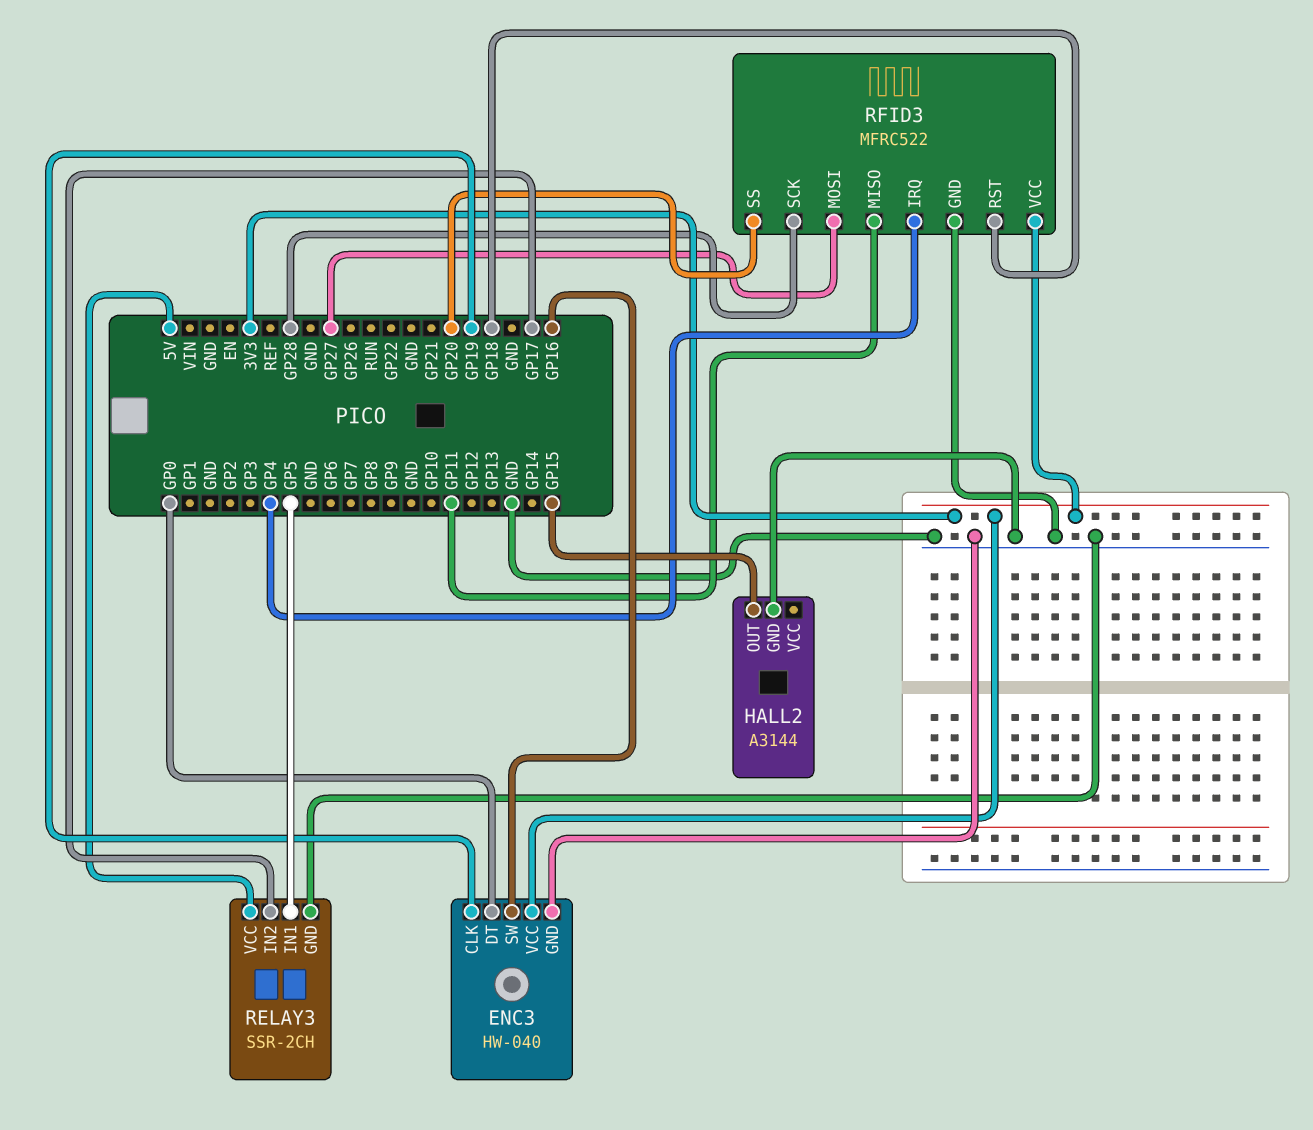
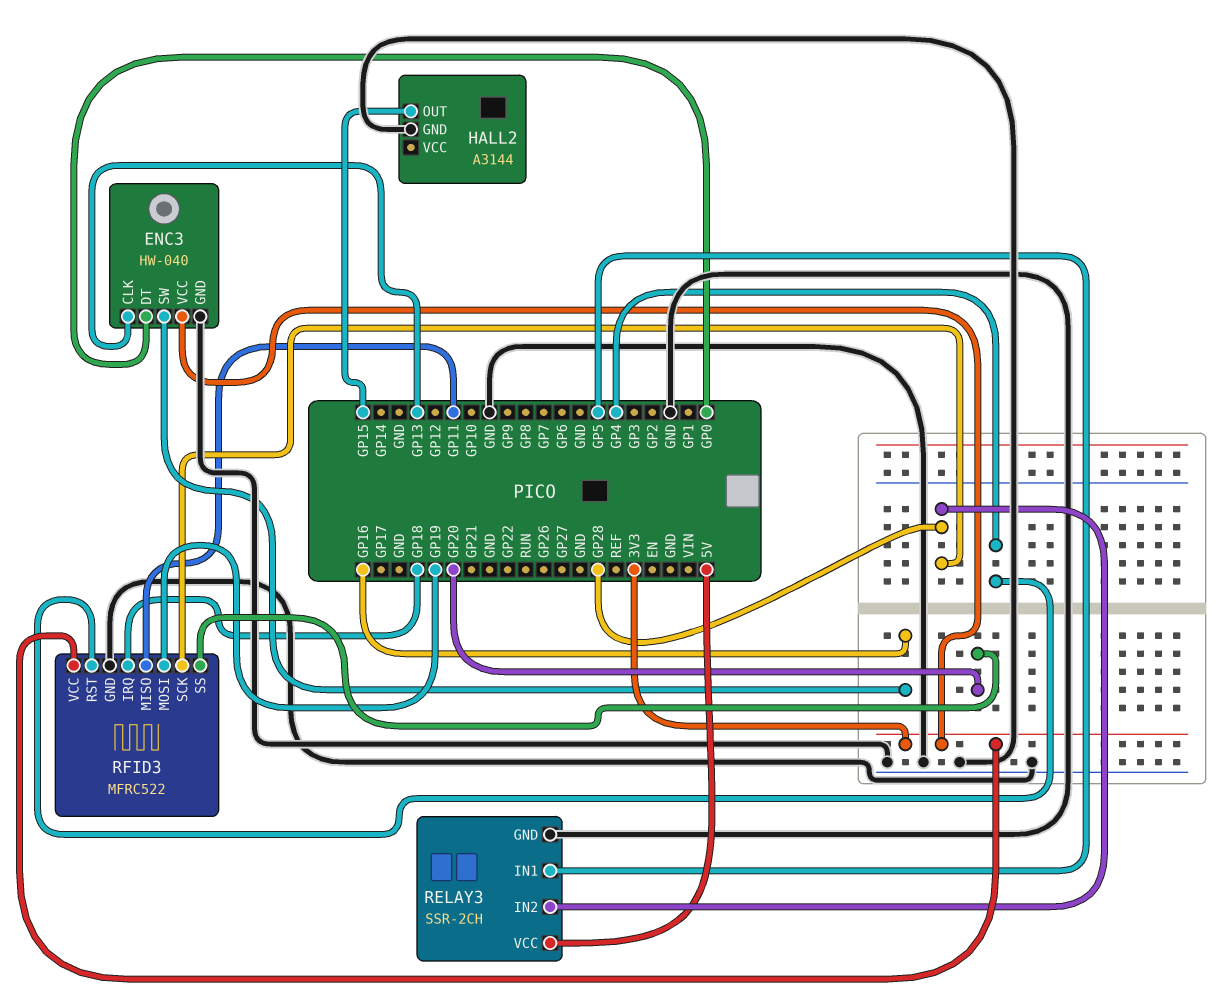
ENC3 pin CLK: GP19 -> GP13
RELAY3 pin IN2: GP17 -> GP28
RFID3 pin IRQ: GP4 -> GP18
RFID3 pin MOSI: GP27 -> GP19
RFID3 pin RST: GP18 -> GP4

